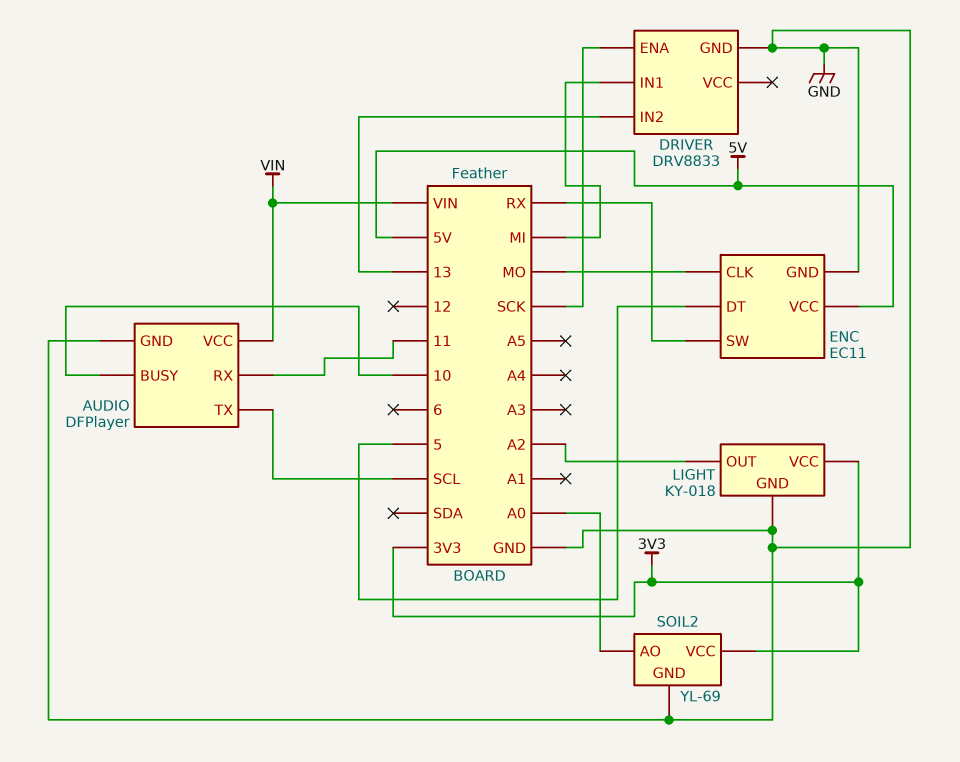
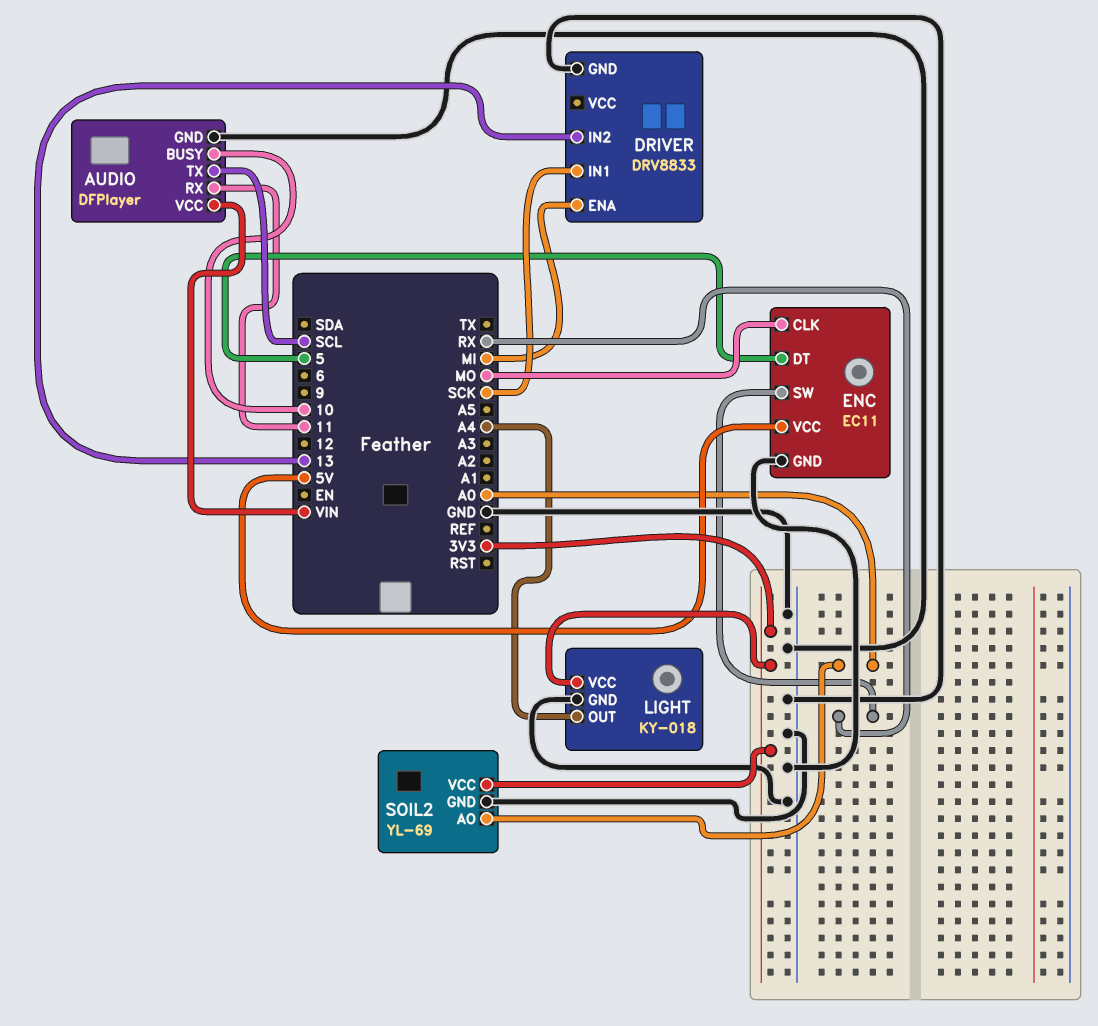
DRIVER pin ENA: SCK -> MI
DRIVER pin IN1: MI -> SCK
LIGHT pin OUT: A2 -> A4

